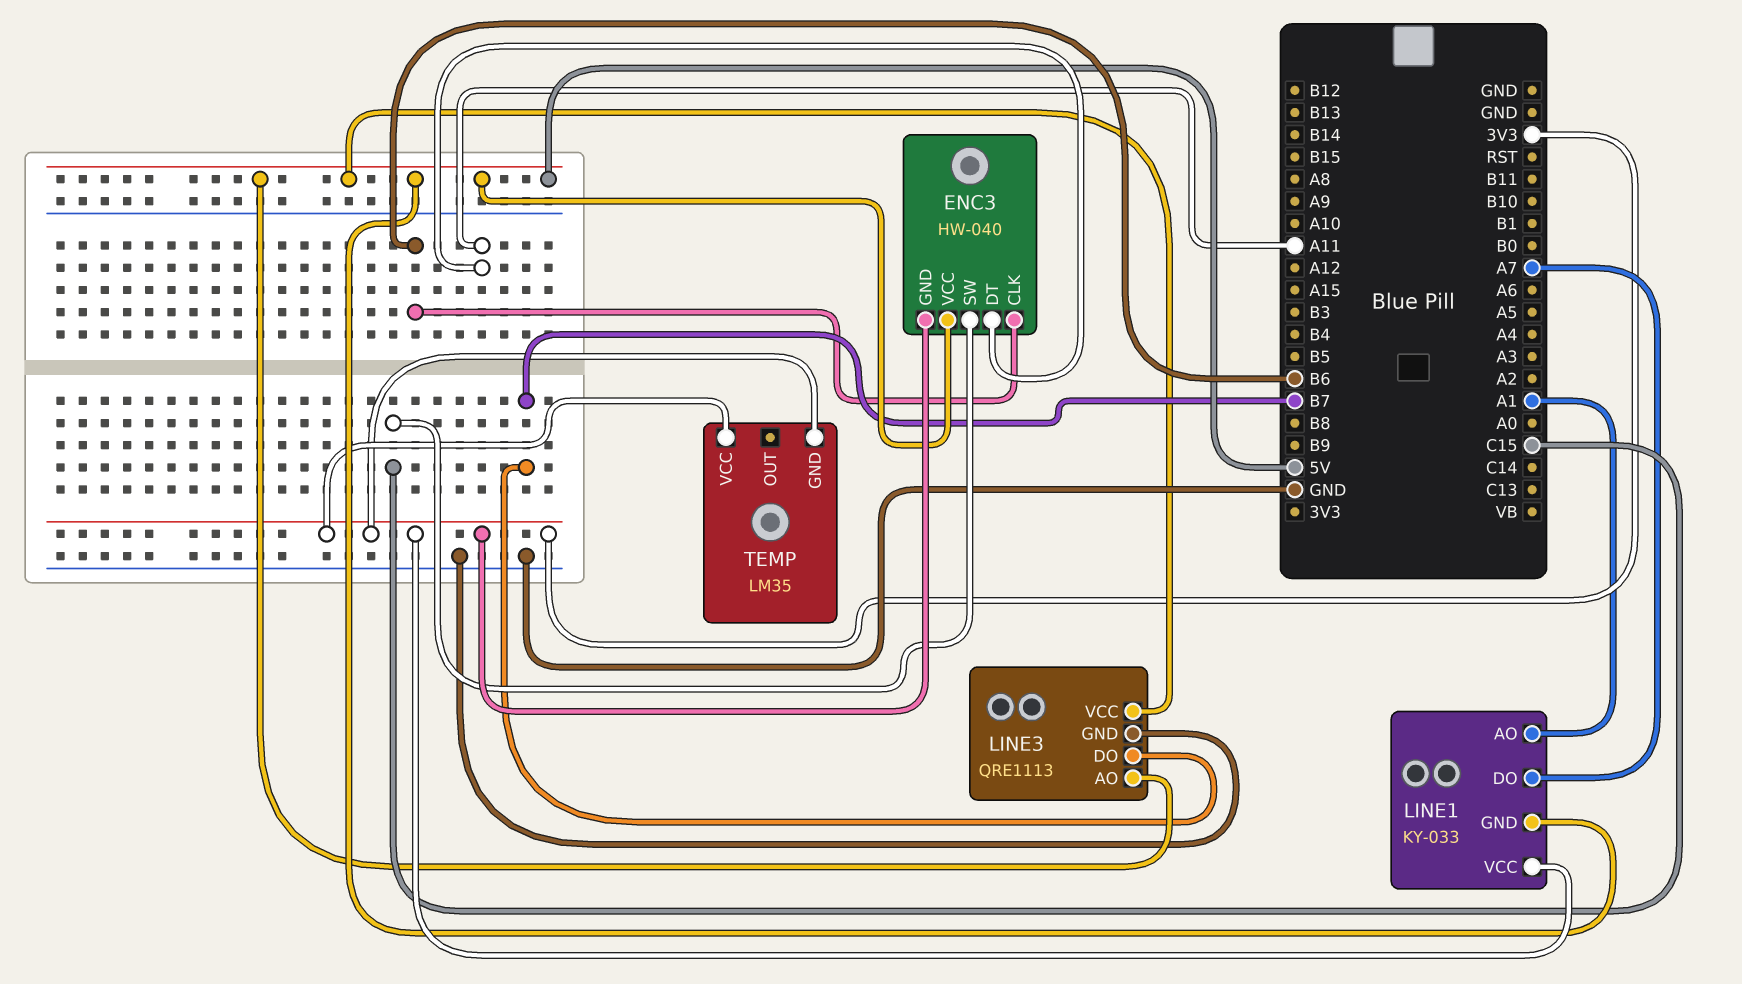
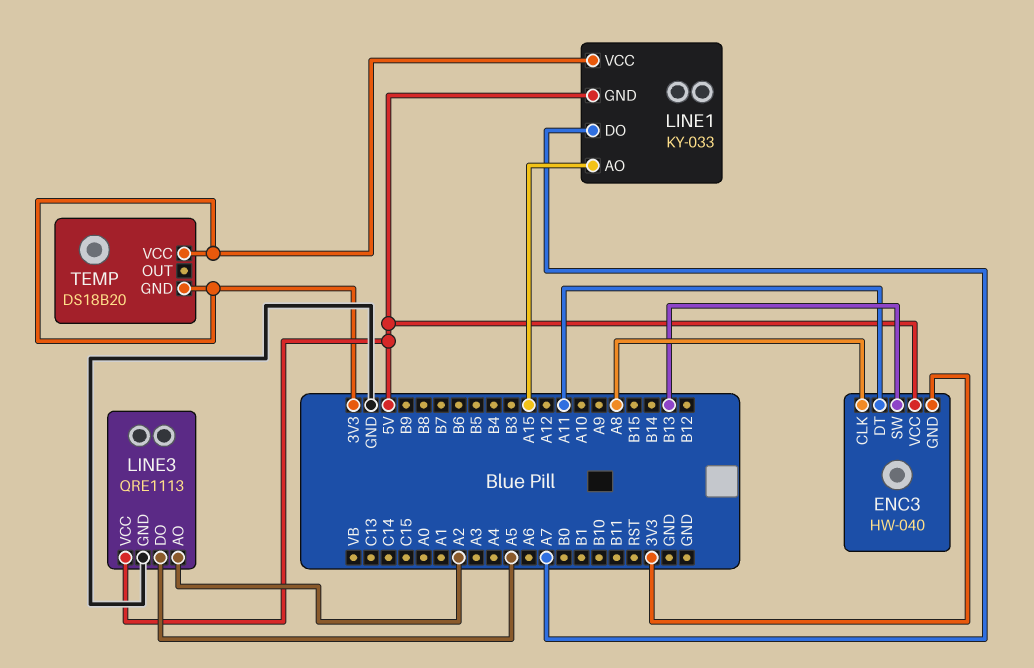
ENC3 pin CLK: B6 -> A8
ENC3 pin SW: C15 -> B13
LINE1 pin AO: A1 -> A15
LINE3 pin AO: 5V -> A2
LINE3 pin DO: B7 -> A5
TEMP: LM35 -> DS18B20

